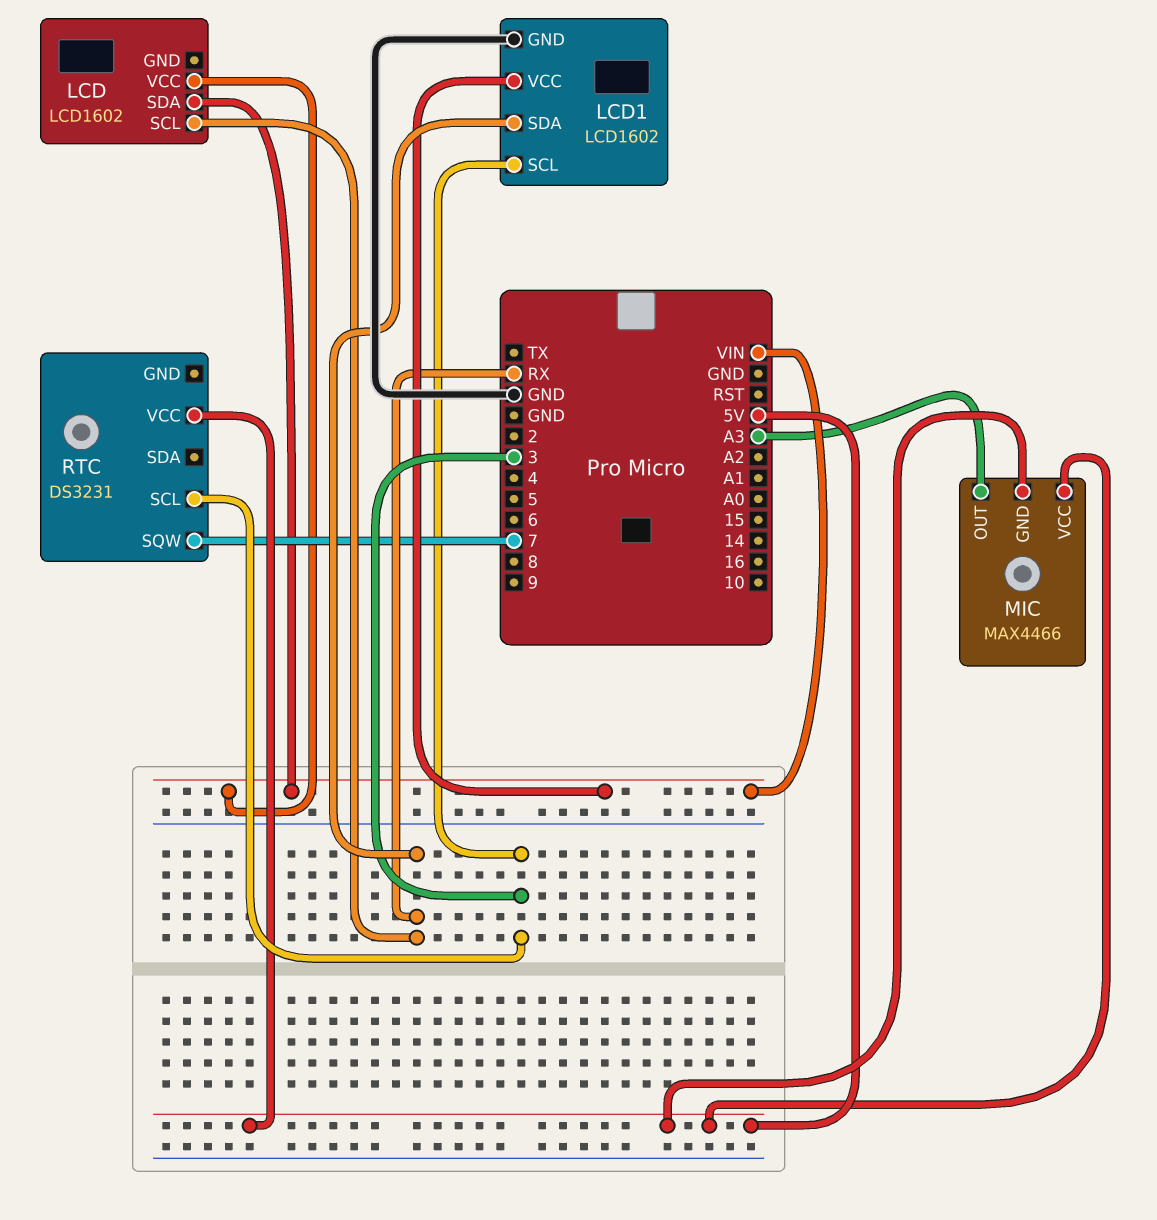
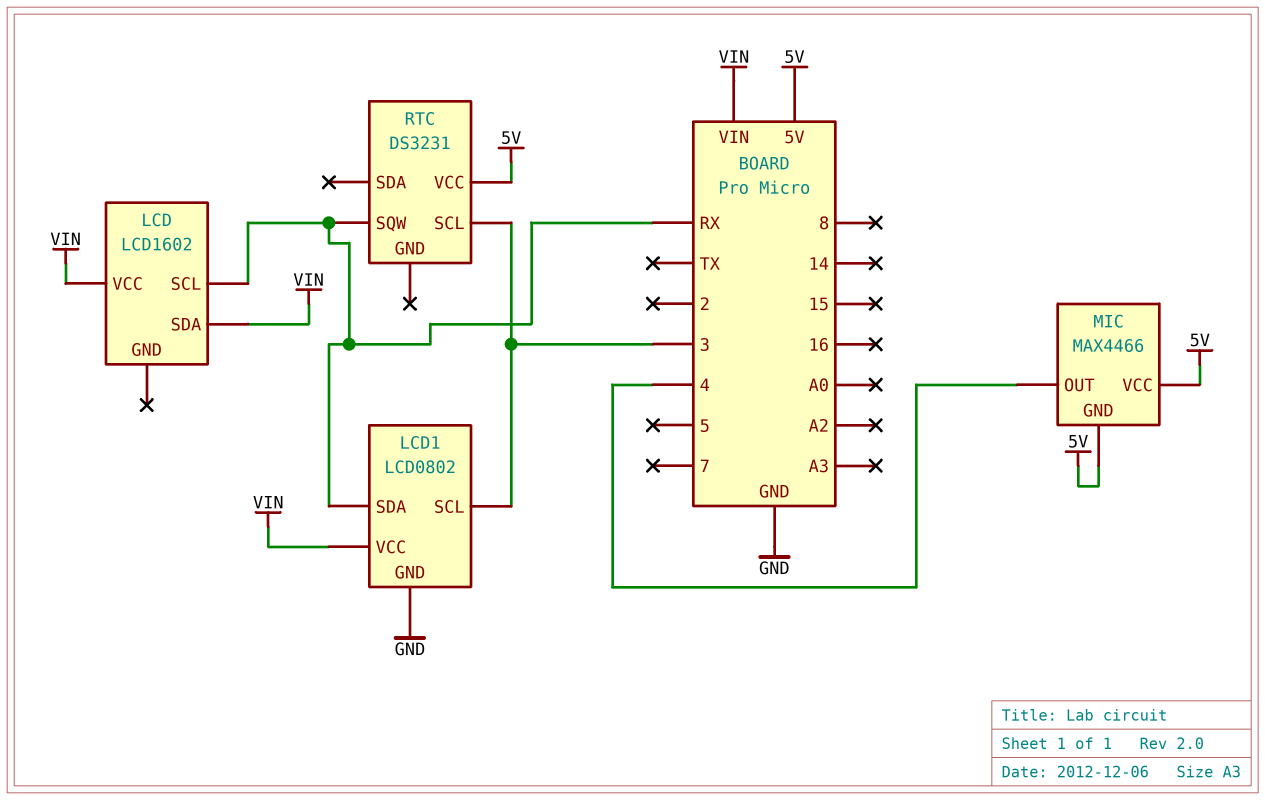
LCD1: LCD1602 -> LCD0802
MIC pin OUT: A3 -> 4
RTC pin SQW: 7 -> RX

